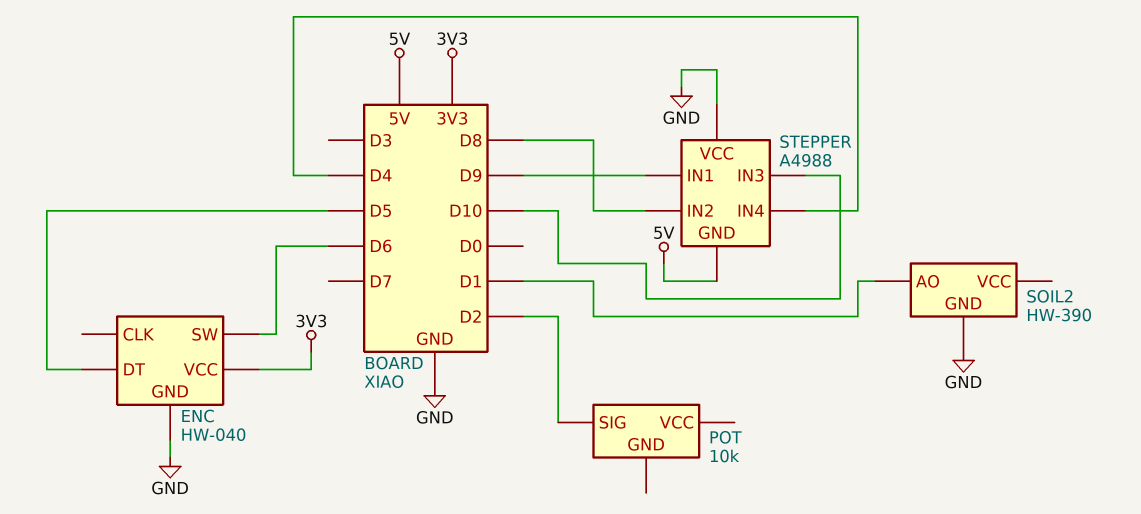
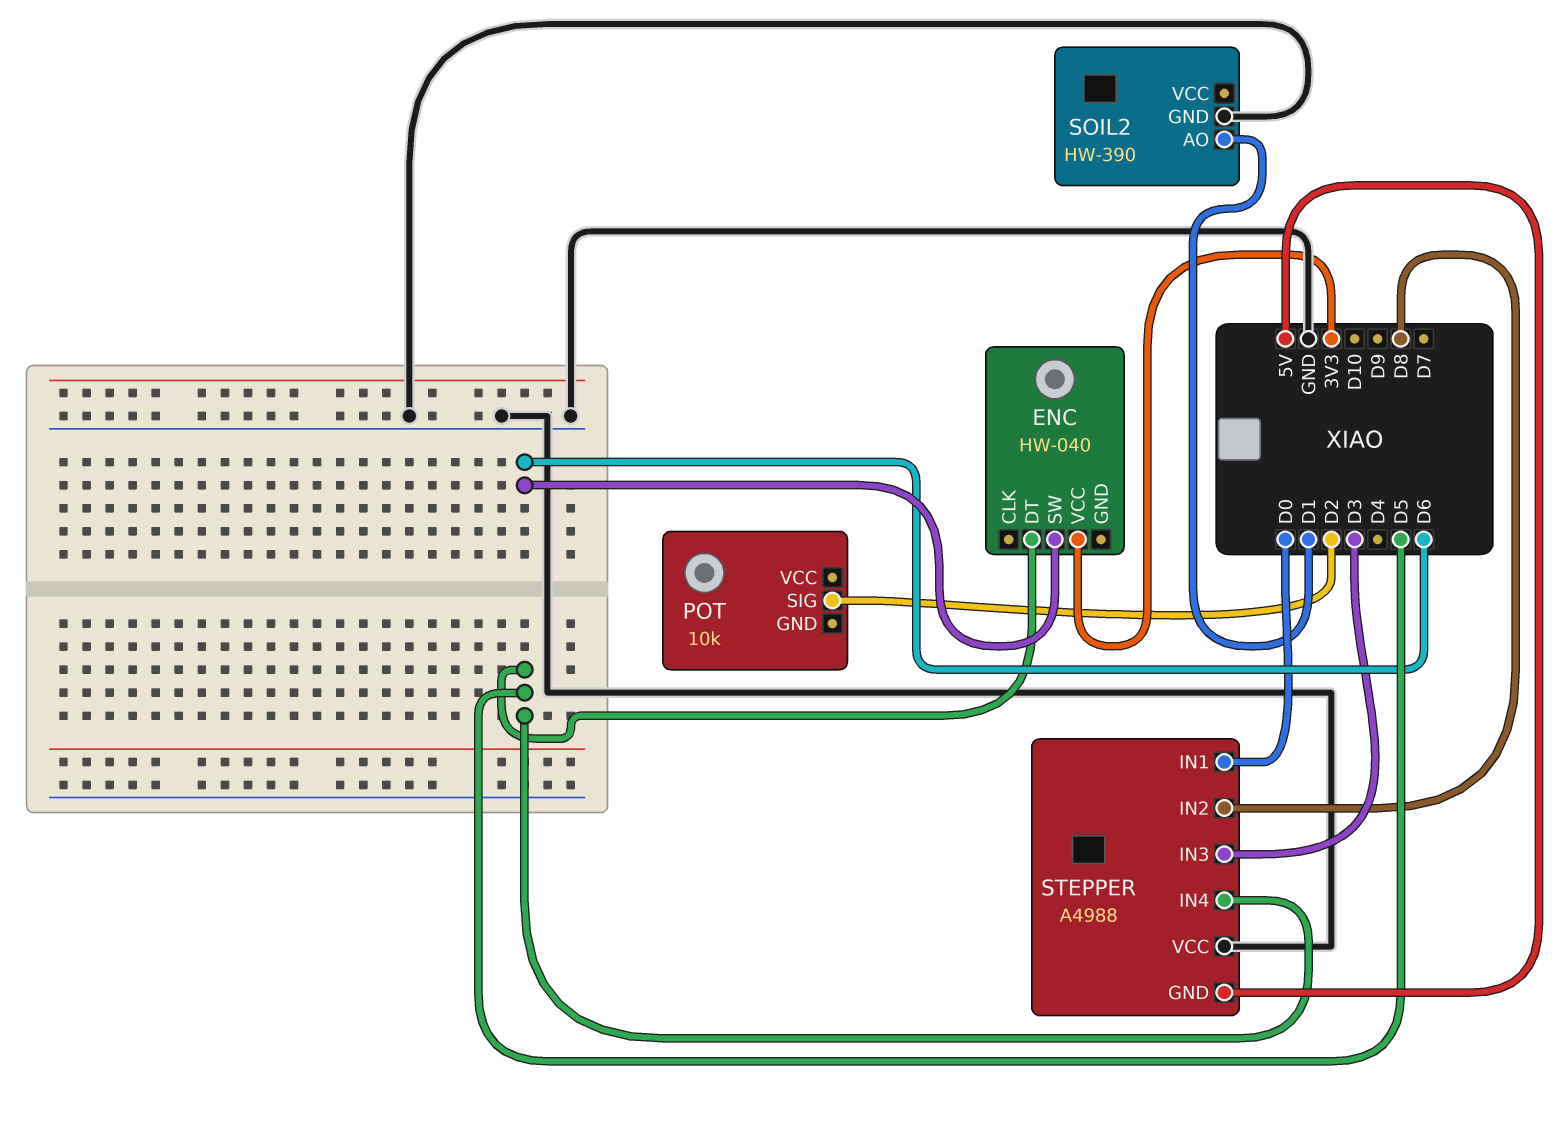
ENC pin GND: GND -> none
STEPPER pin IN1: D9 -> D0
STEPPER pin IN3: D10 -> D3
STEPPER pin IN4: D4 -> D5

